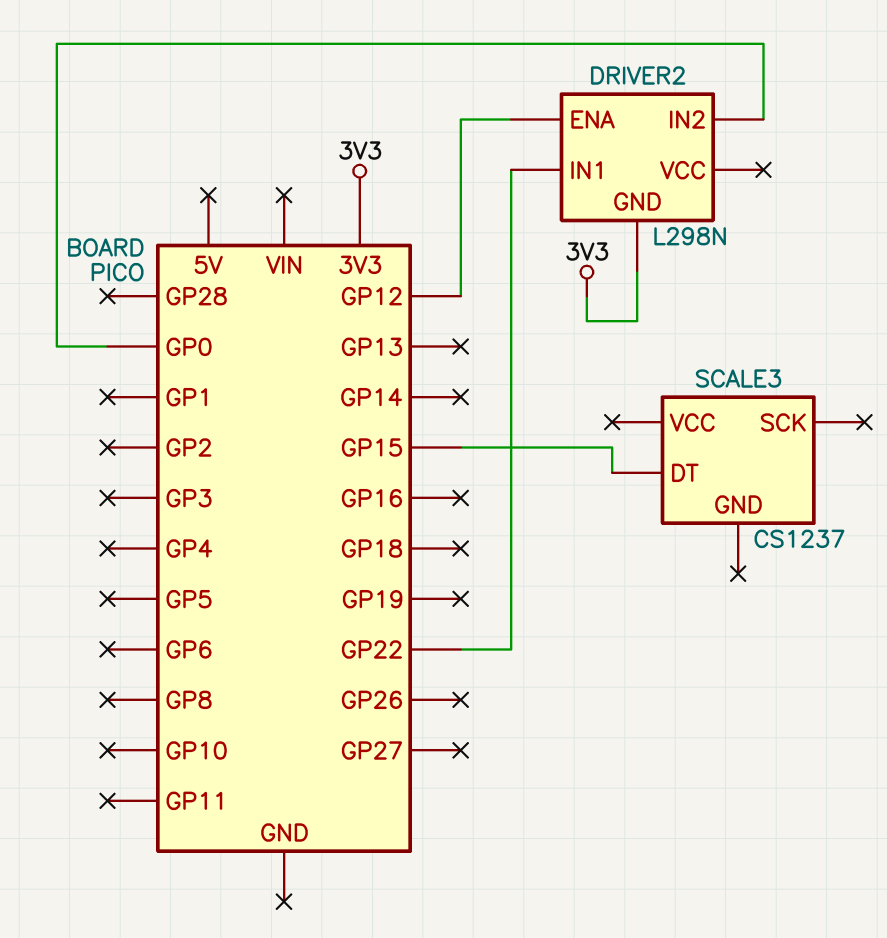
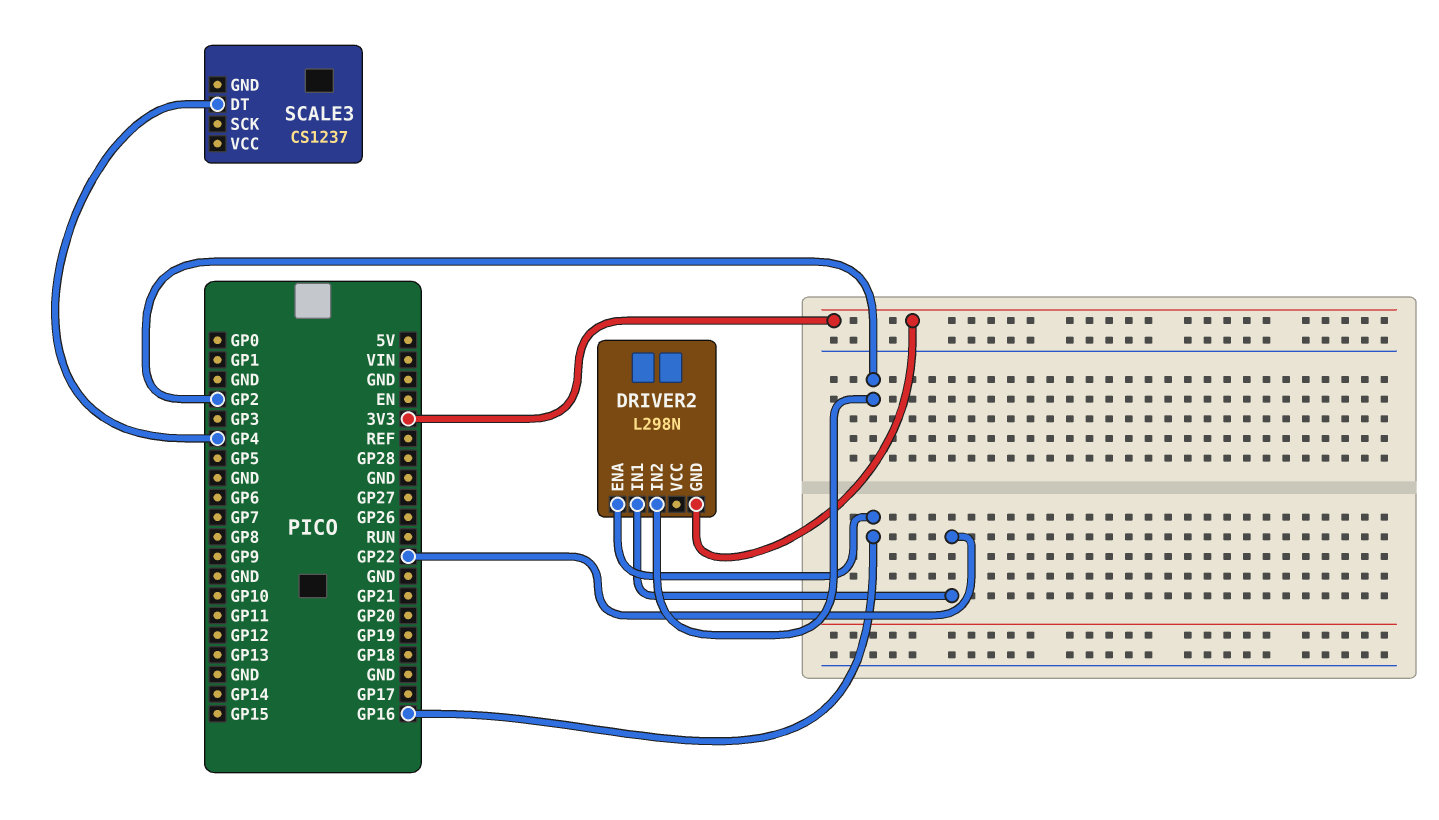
DRIVER2 pin ENA: GP12 -> GP16
DRIVER2 pin IN2: GP0 -> GP2
SCALE3 pin DT: GP15 -> GP4

